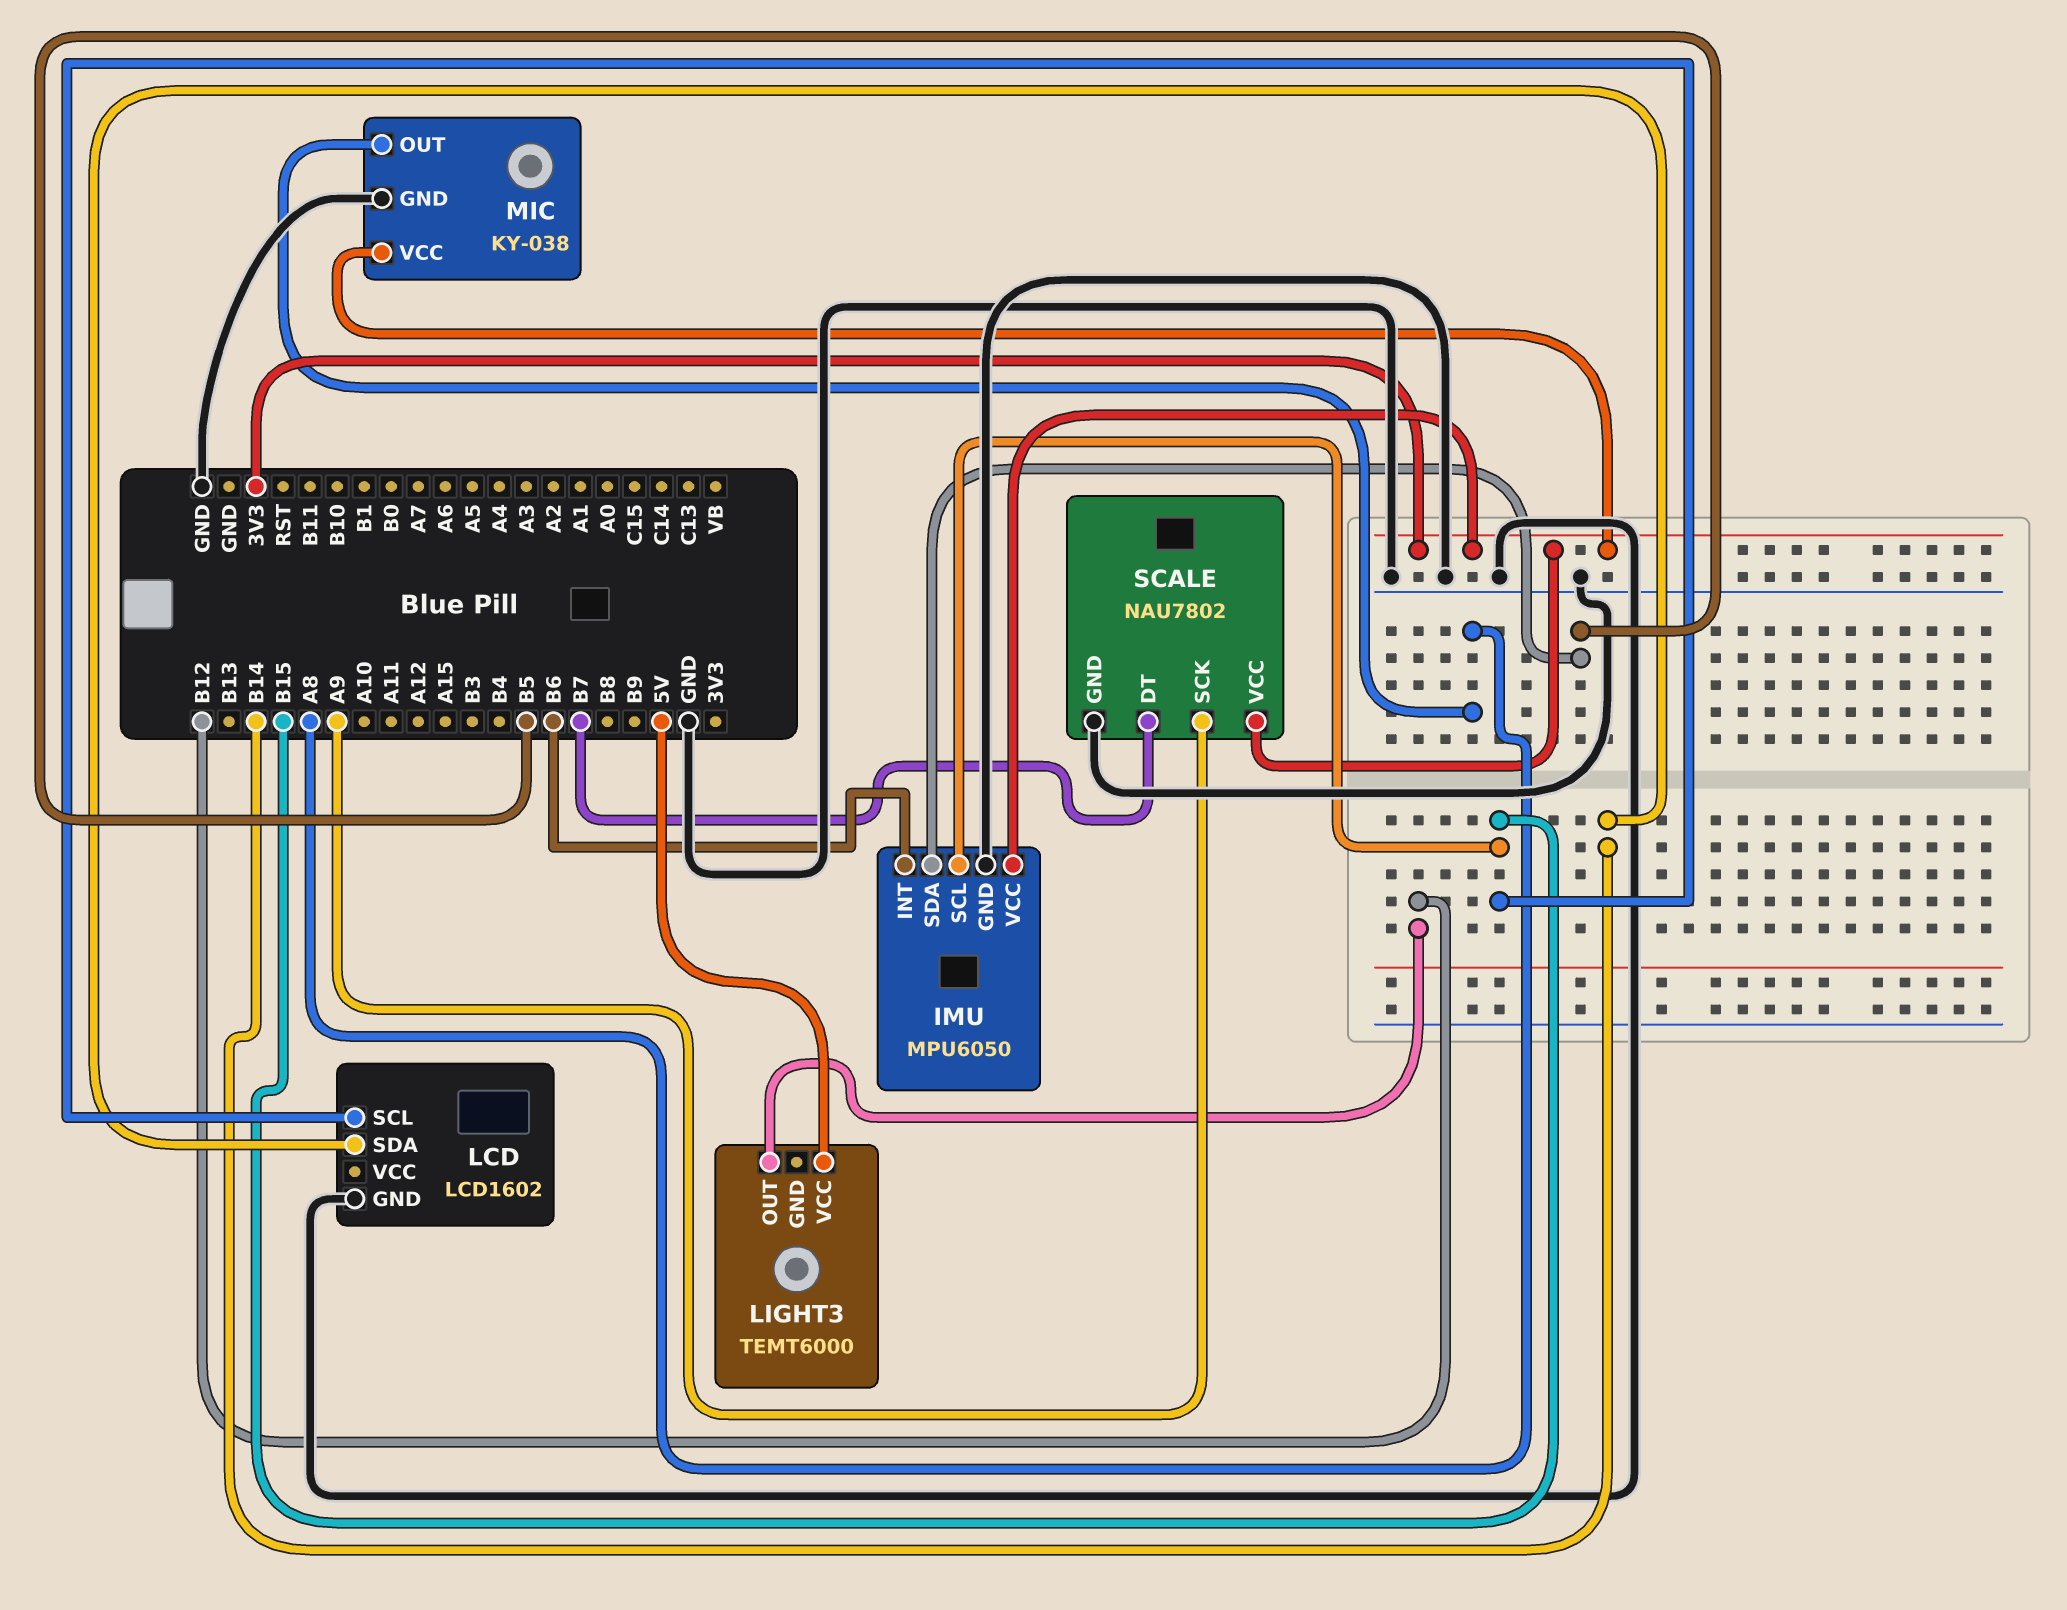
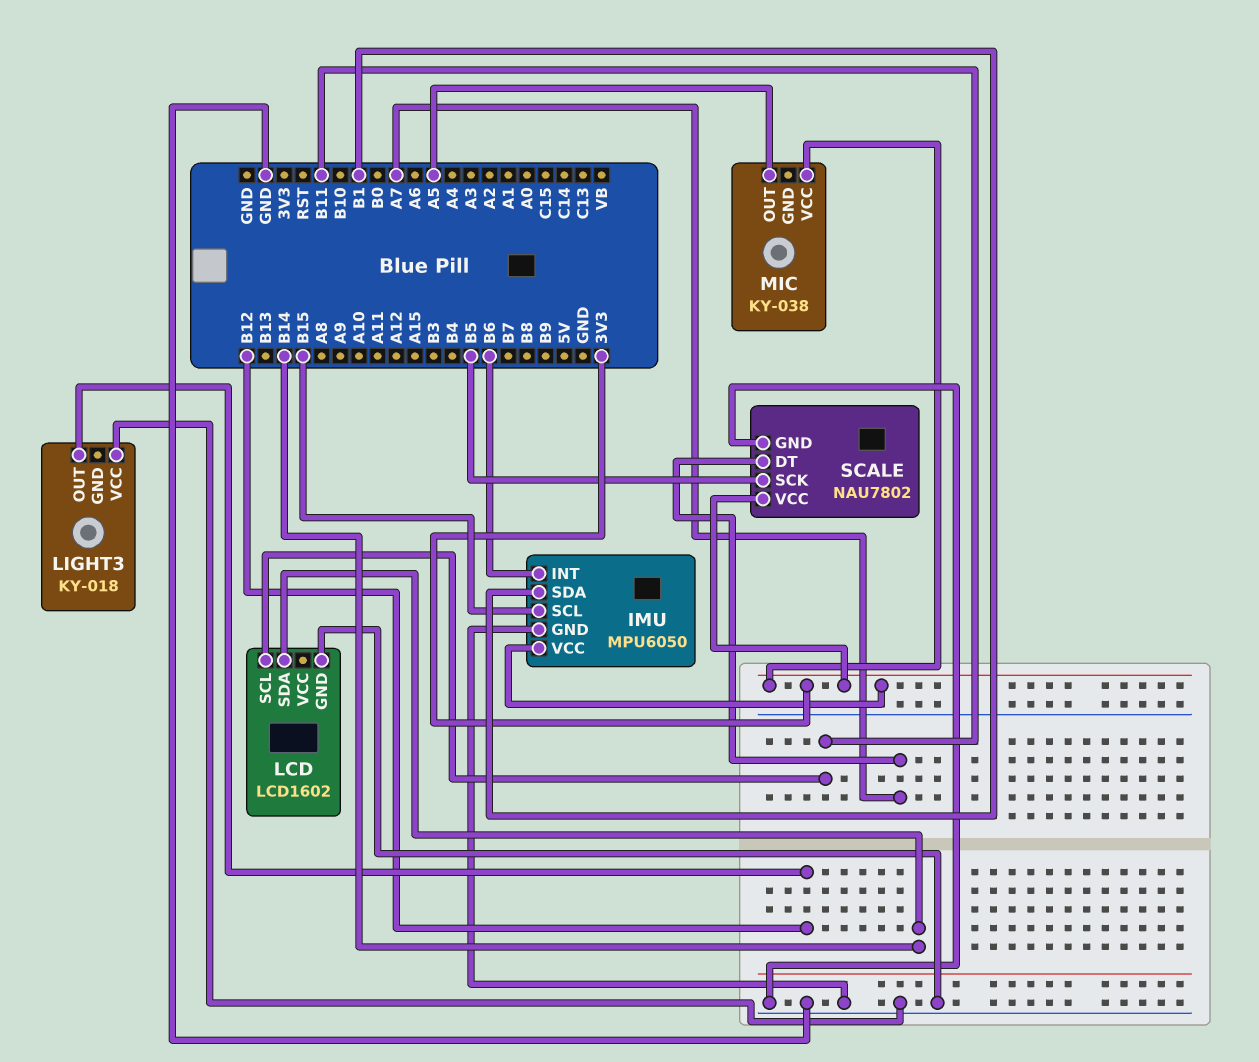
IMU pin SDA: B5 -> B1
LCD pin SCL: B15 -> B11
LIGHT3: TEMT6000 -> KY-018
LIGHT3 pin VCC: 5V -> GND
MIC pin GND: GND -> none
MIC pin OUT: A8 -> A5
SCALE pin DT: B7 -> A7
SCALE pin SCK: A9 -> B5

